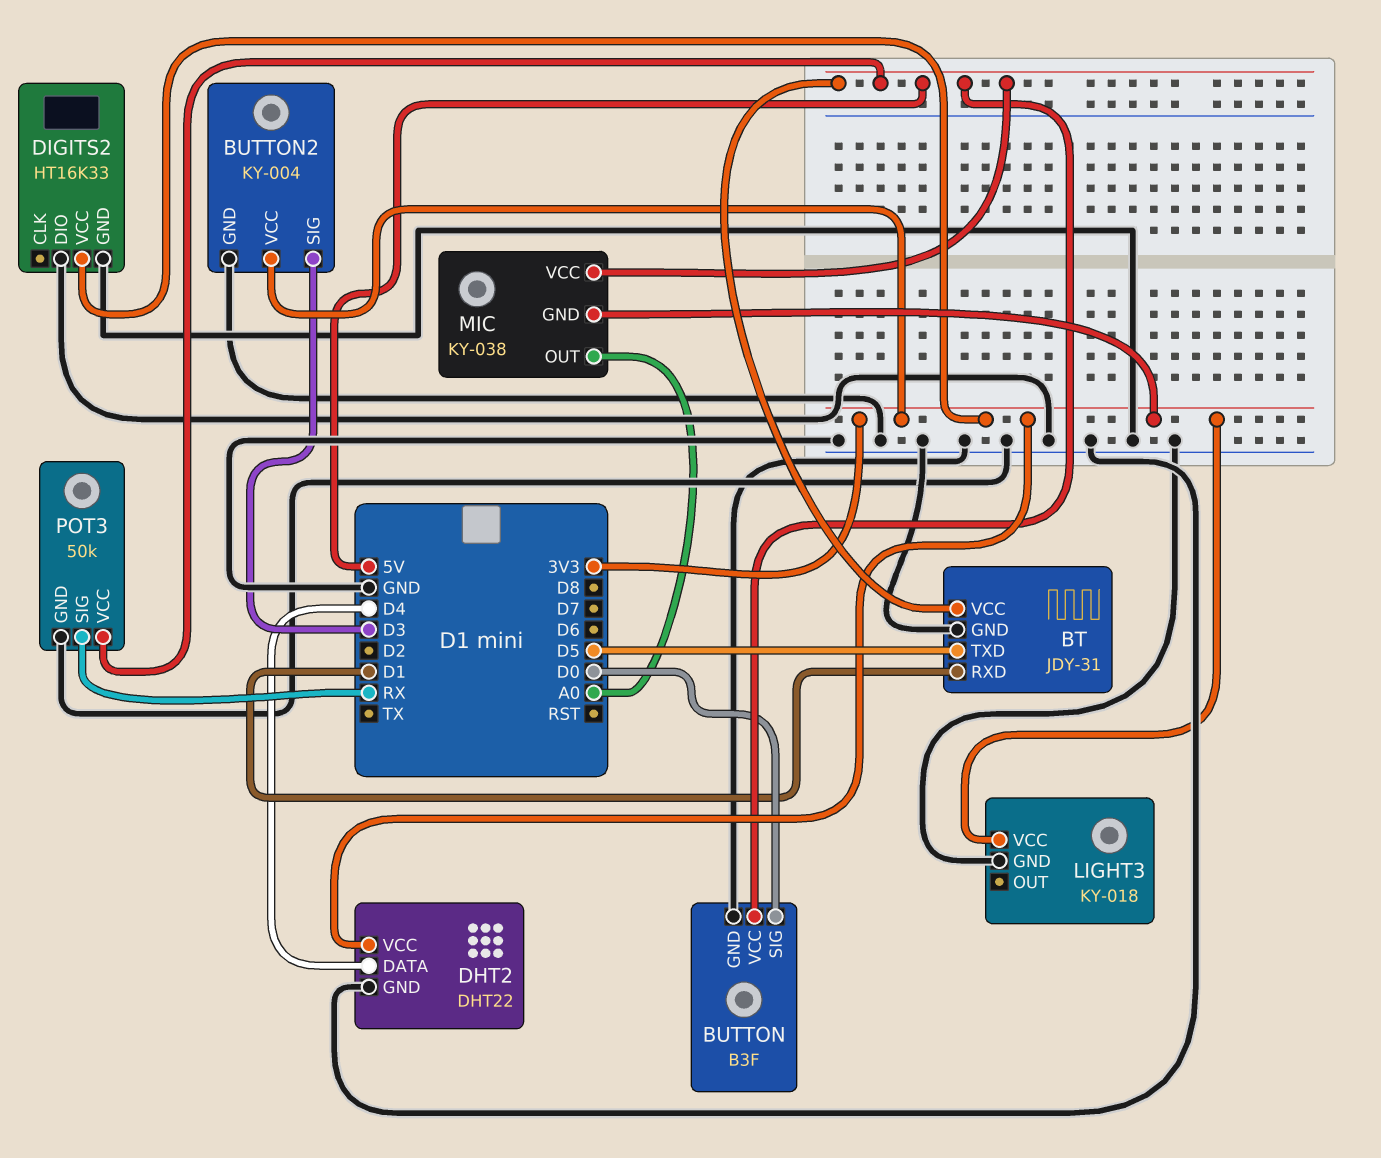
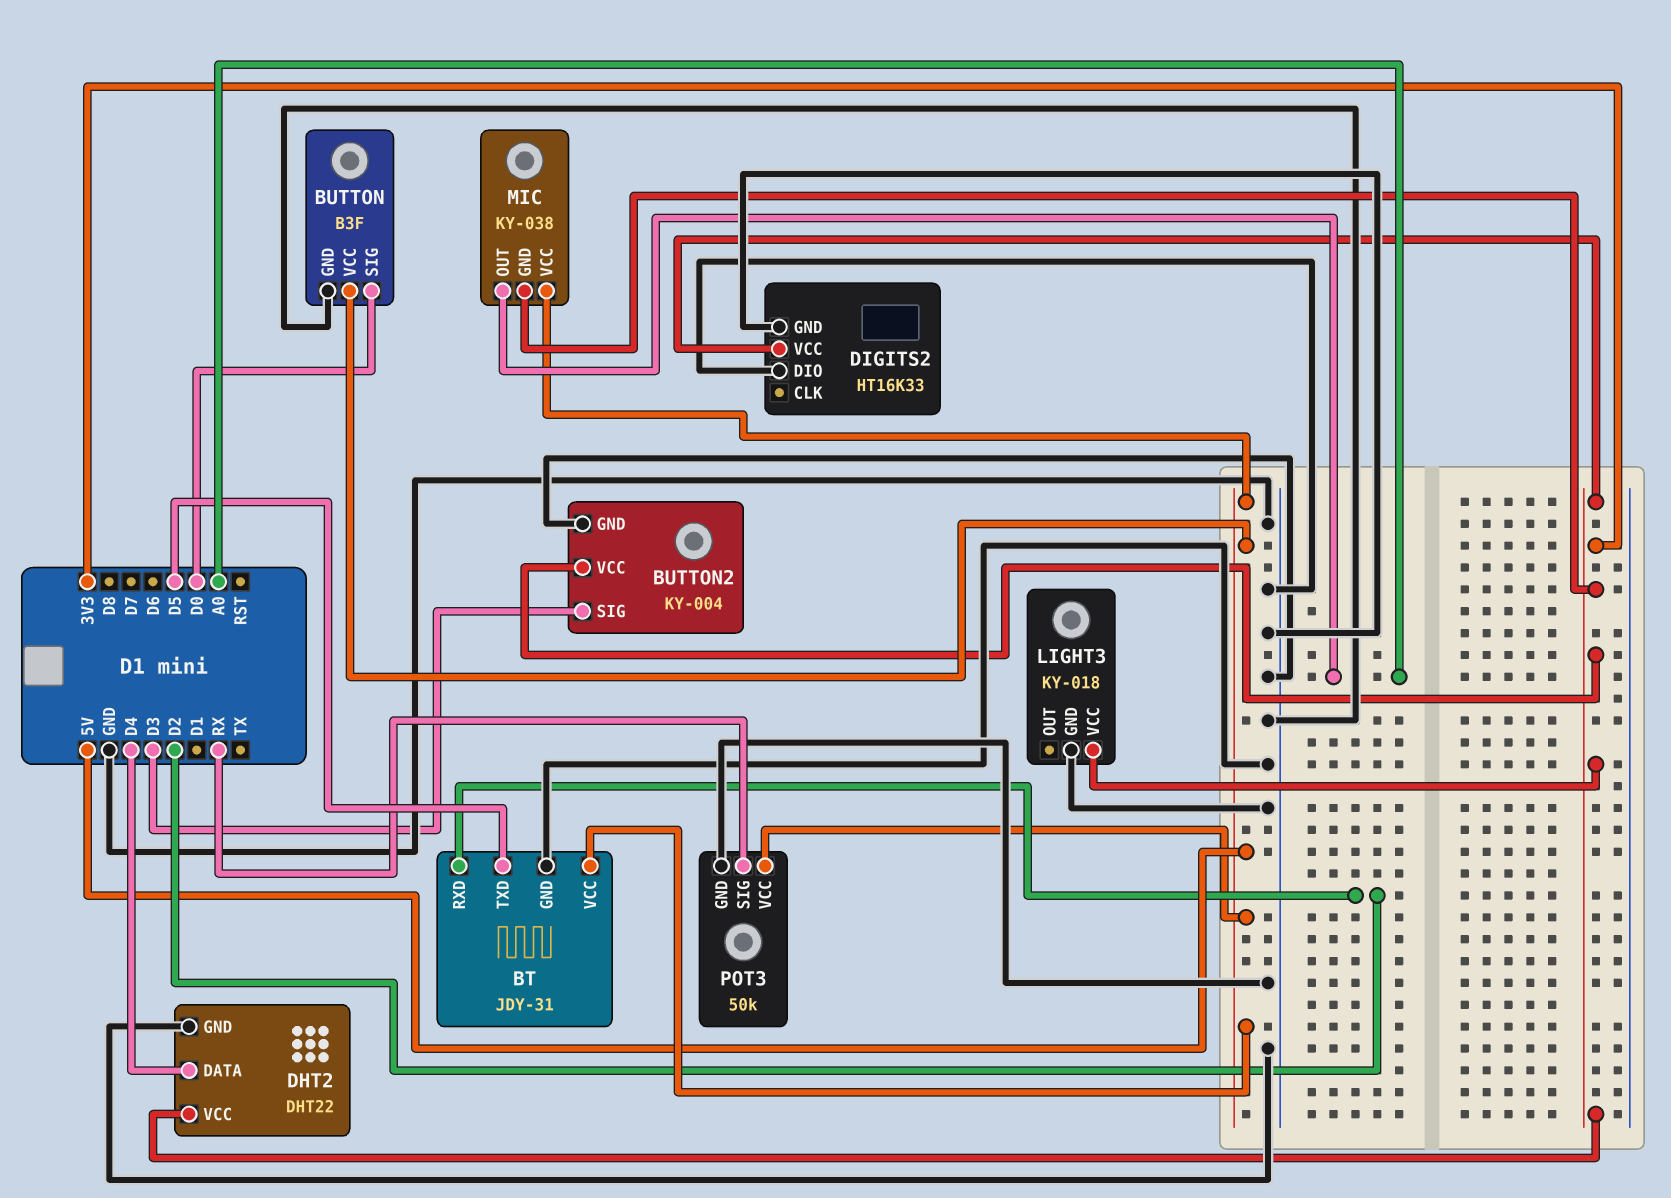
BT pin RXD: D1 -> D2

